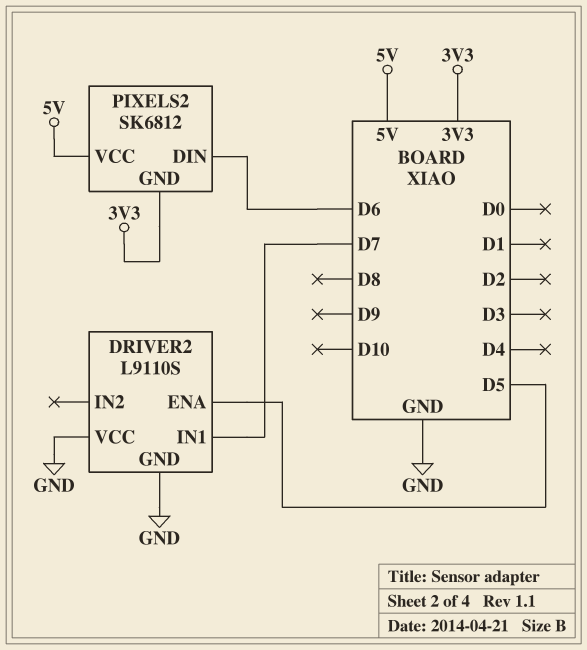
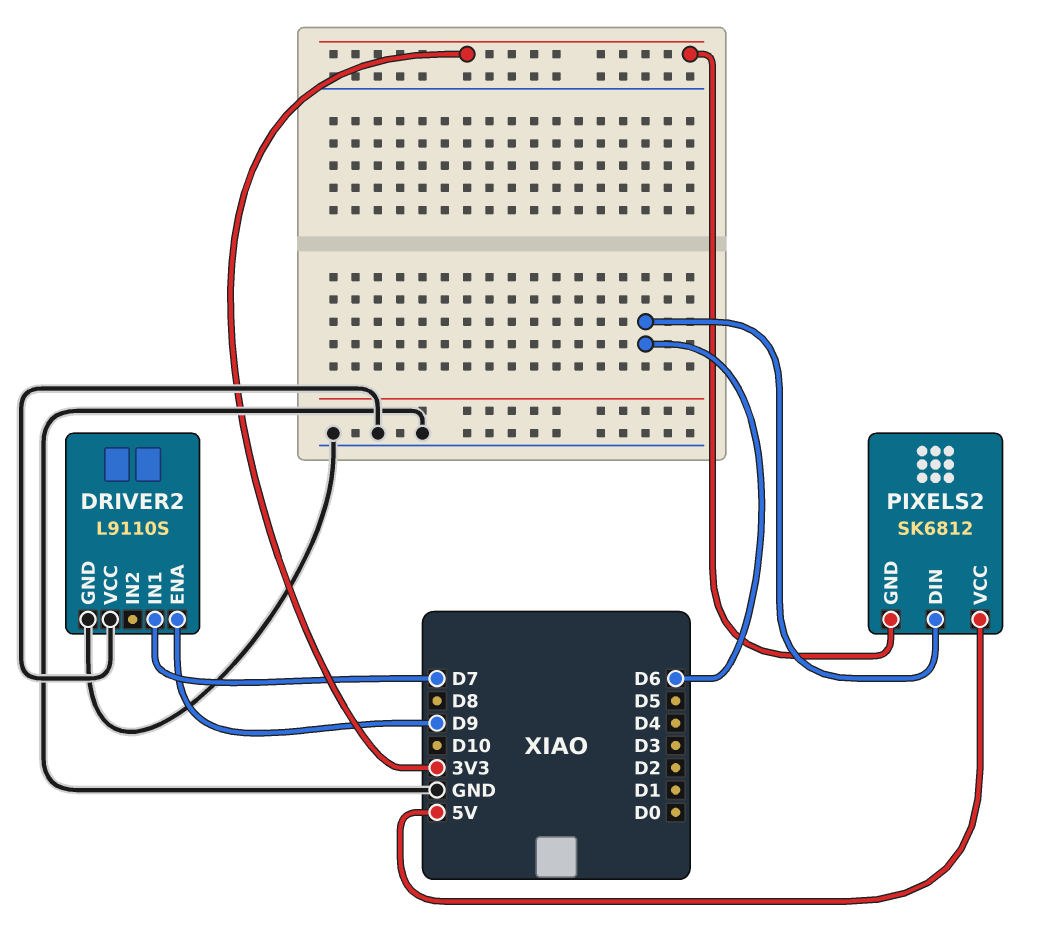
DRIVER2 pin ENA: D5 -> D9

